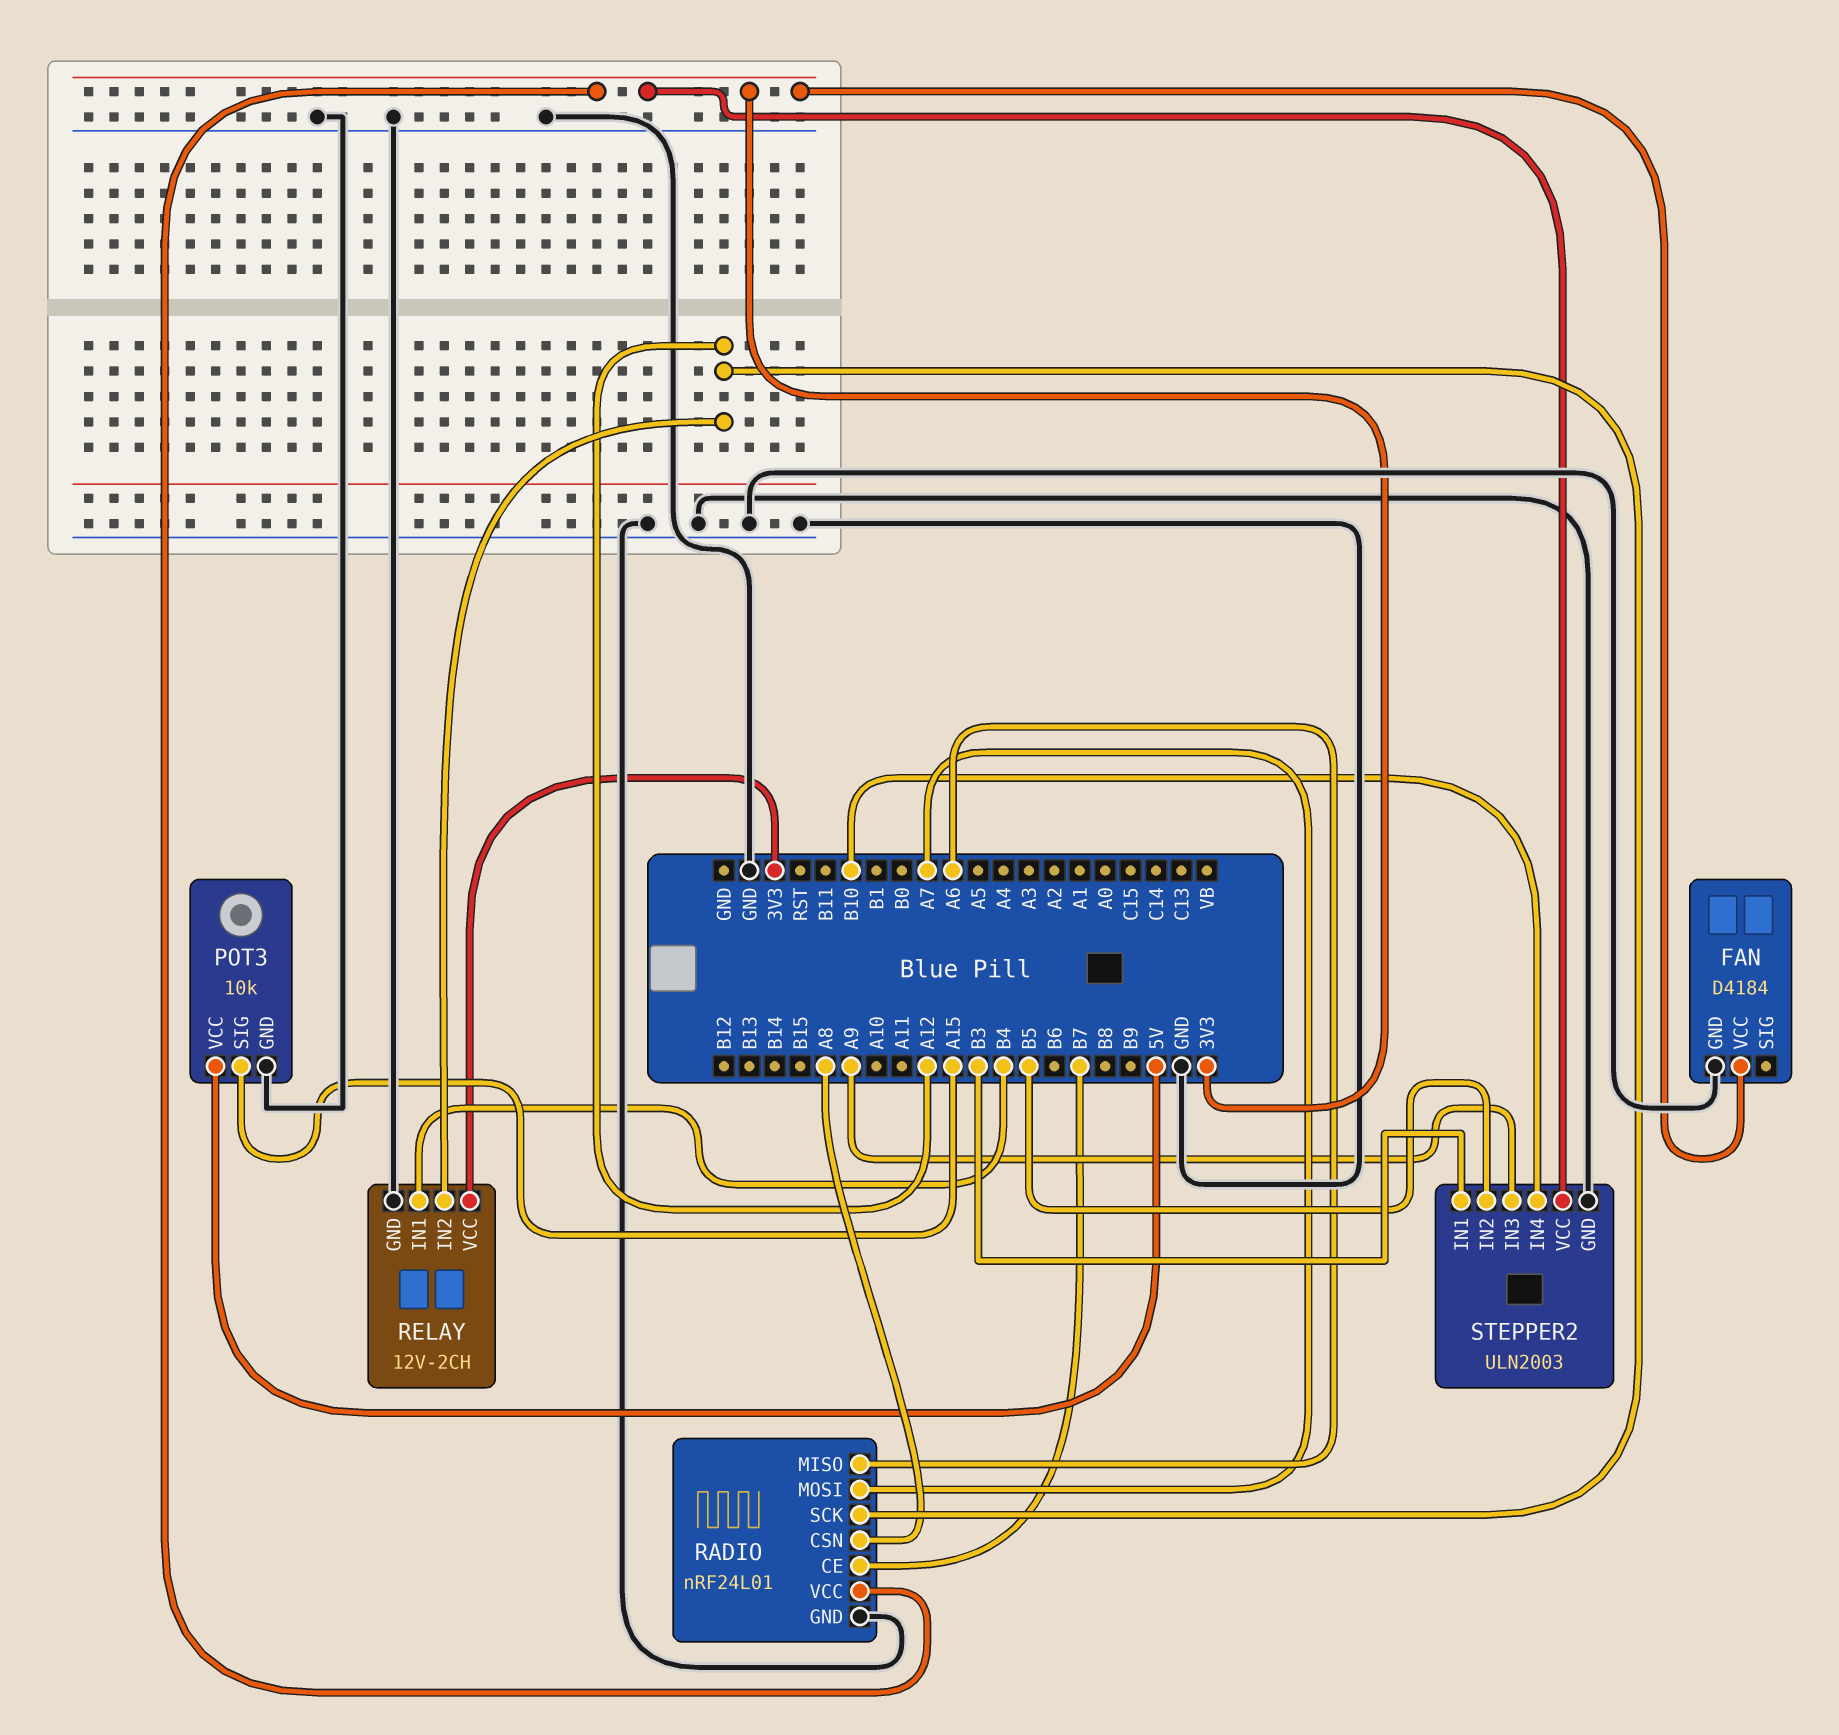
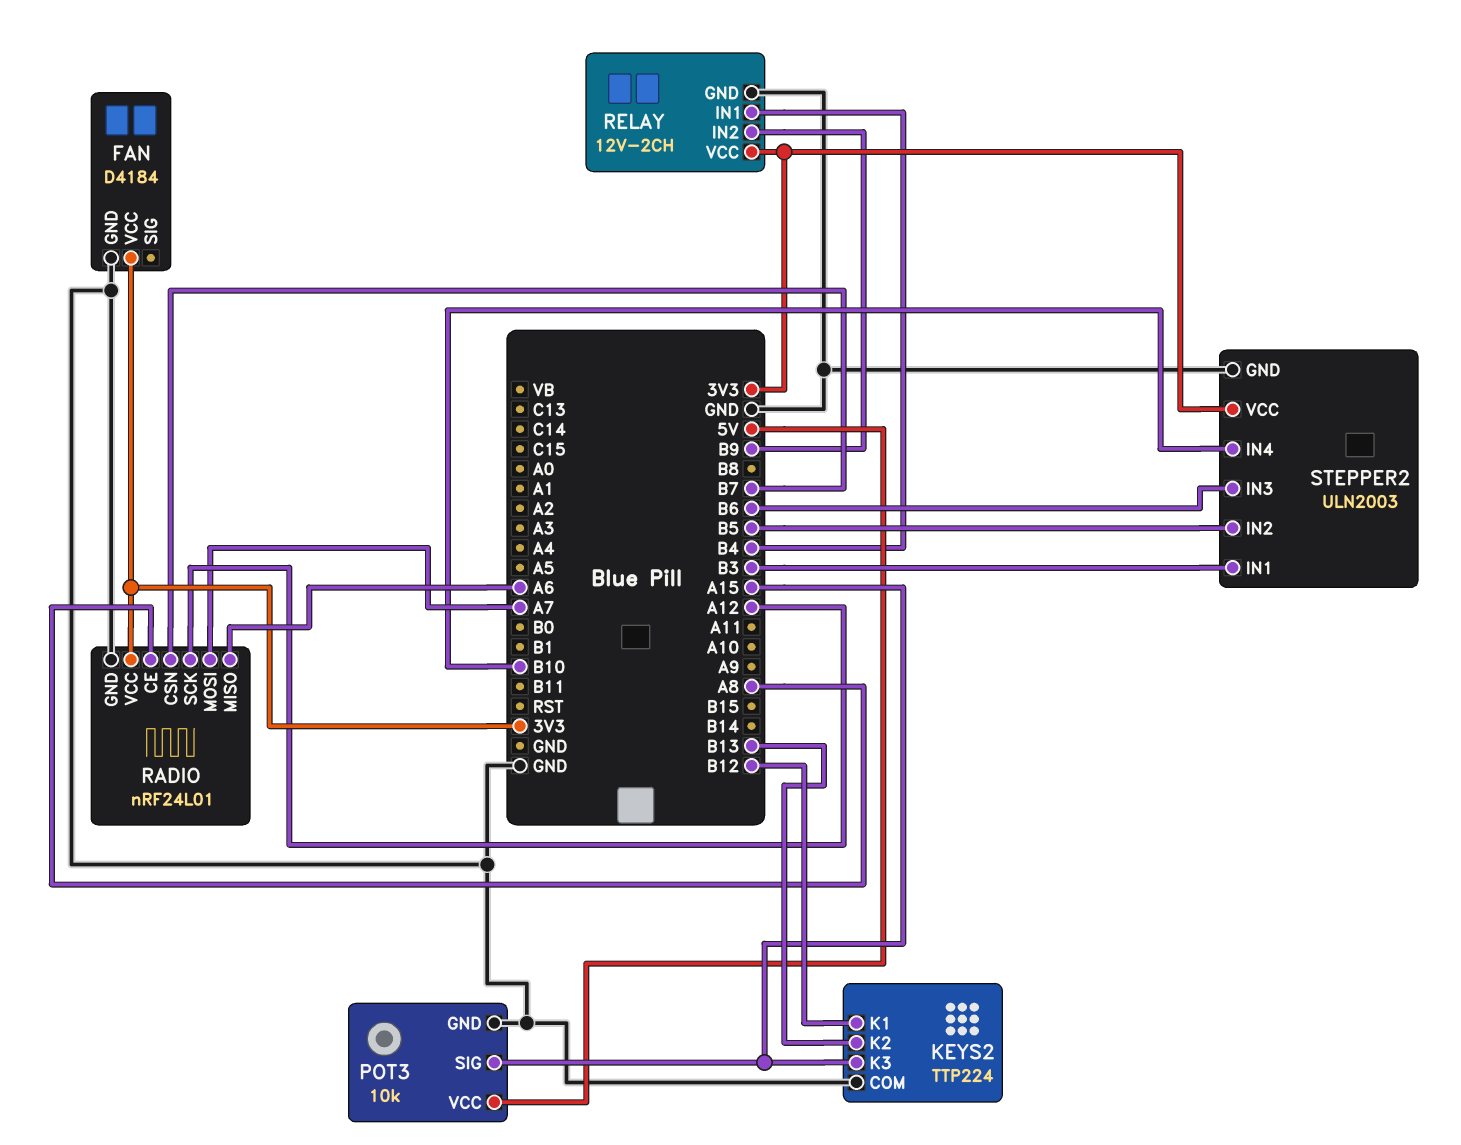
KEYS2: none -> TTP224
KEYS2 pin COM: none -> GND
KEYS2 pin K1: none -> B12
KEYS2 pin K2: none -> B13
KEYS2 pin K3: none -> A15
RADIO pin CE: B7 -> A8
RADIO pin CSN: A8 -> B7
RELAY pin IN2: A12 -> B9
STEPPER2 pin IN3: A9 -> B6

